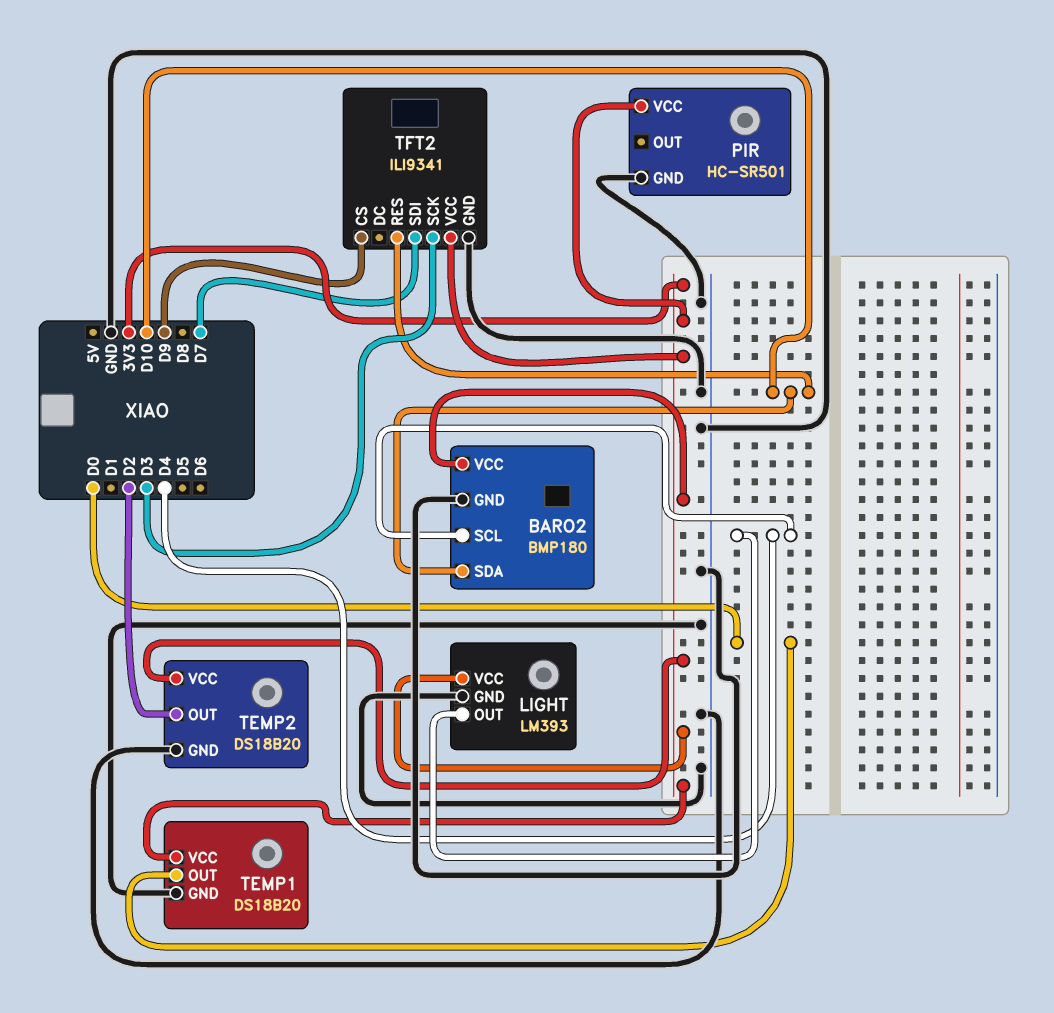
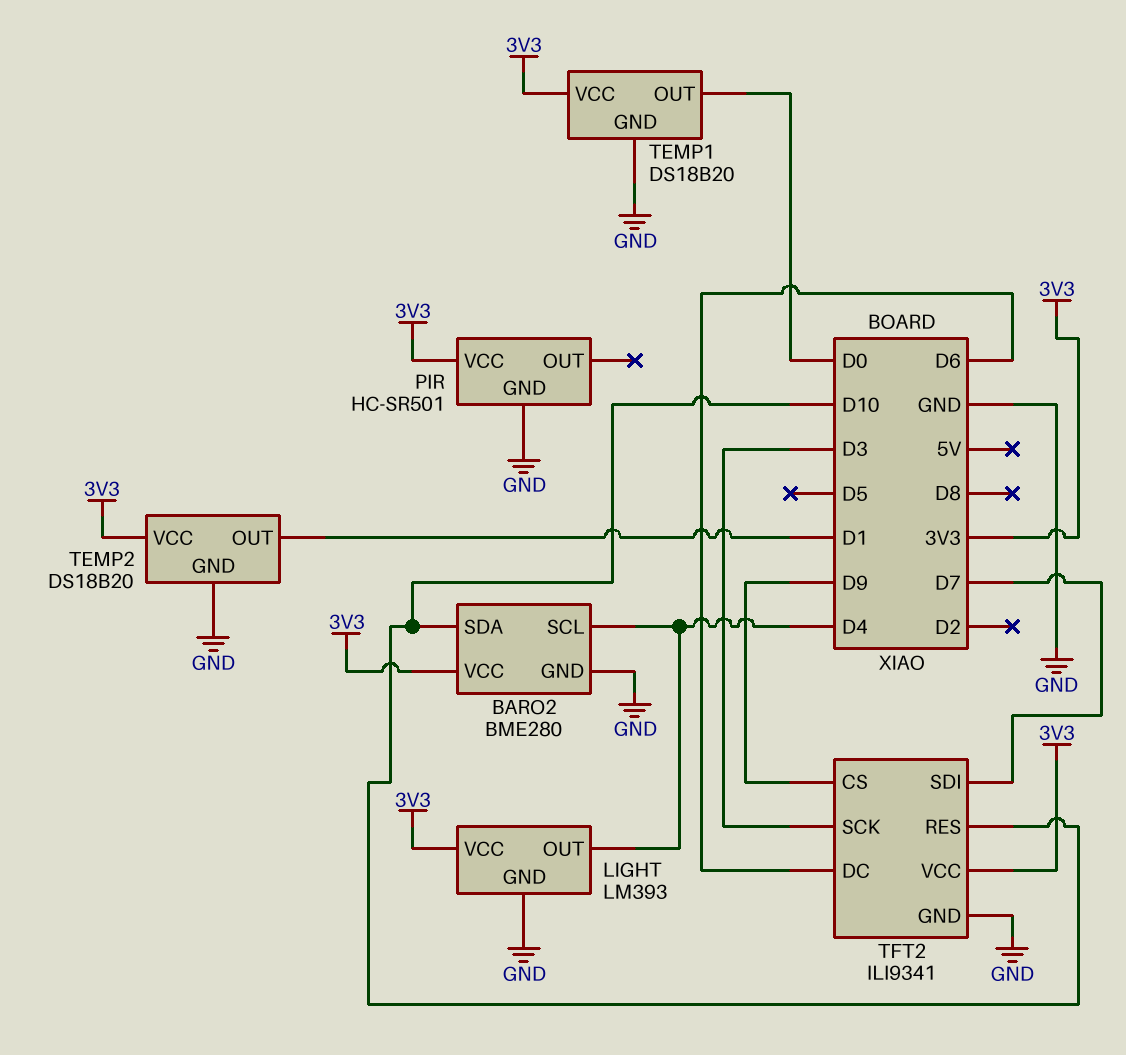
BARO2: BMP180 -> BME280
TEMP2 pin OUT: D2 -> D1
TFT2 pin DC: none -> D6

